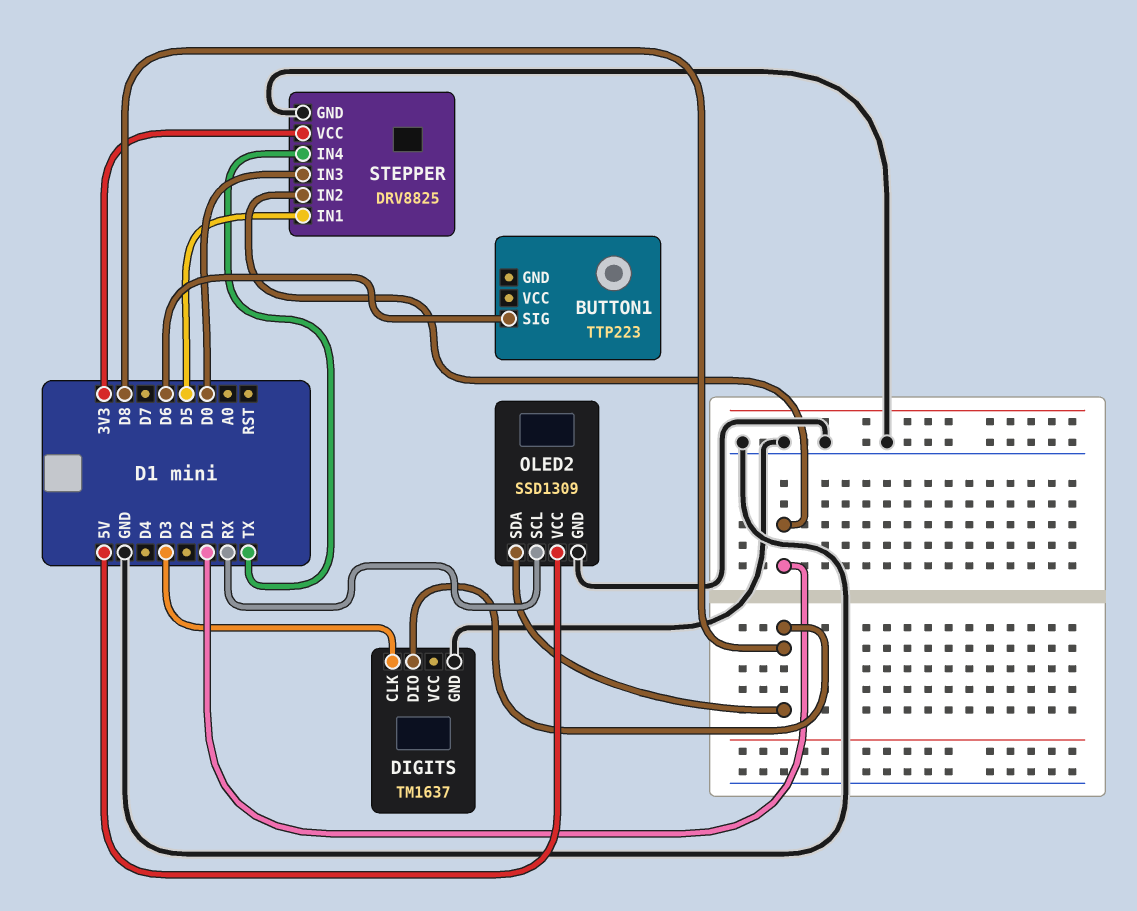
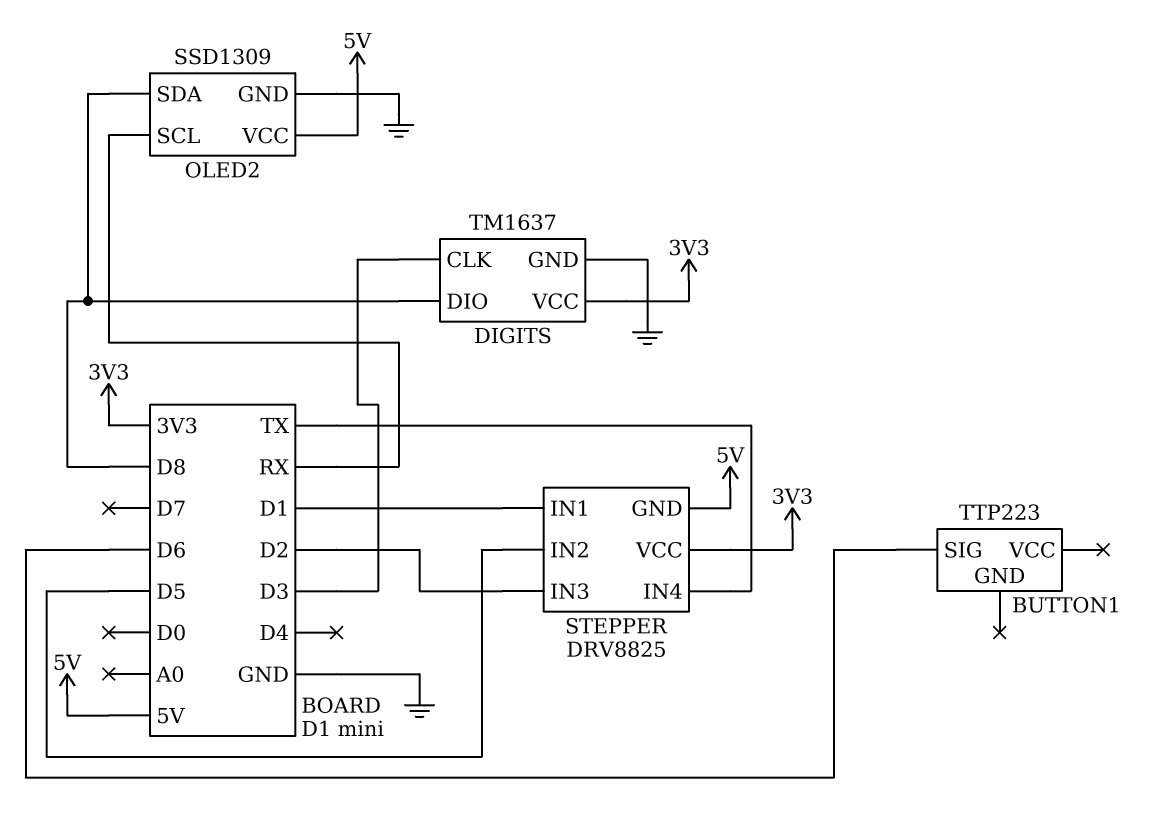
DIGITS pin VCC: none -> 3V3
STEPPER pin GND: GND -> 5V
STEPPER pin IN1: D5 -> D1
STEPPER pin IN2: D1 -> D5
STEPPER pin IN3: D0 -> D2

